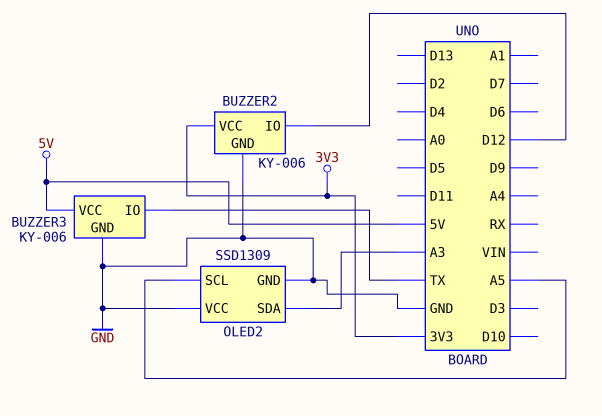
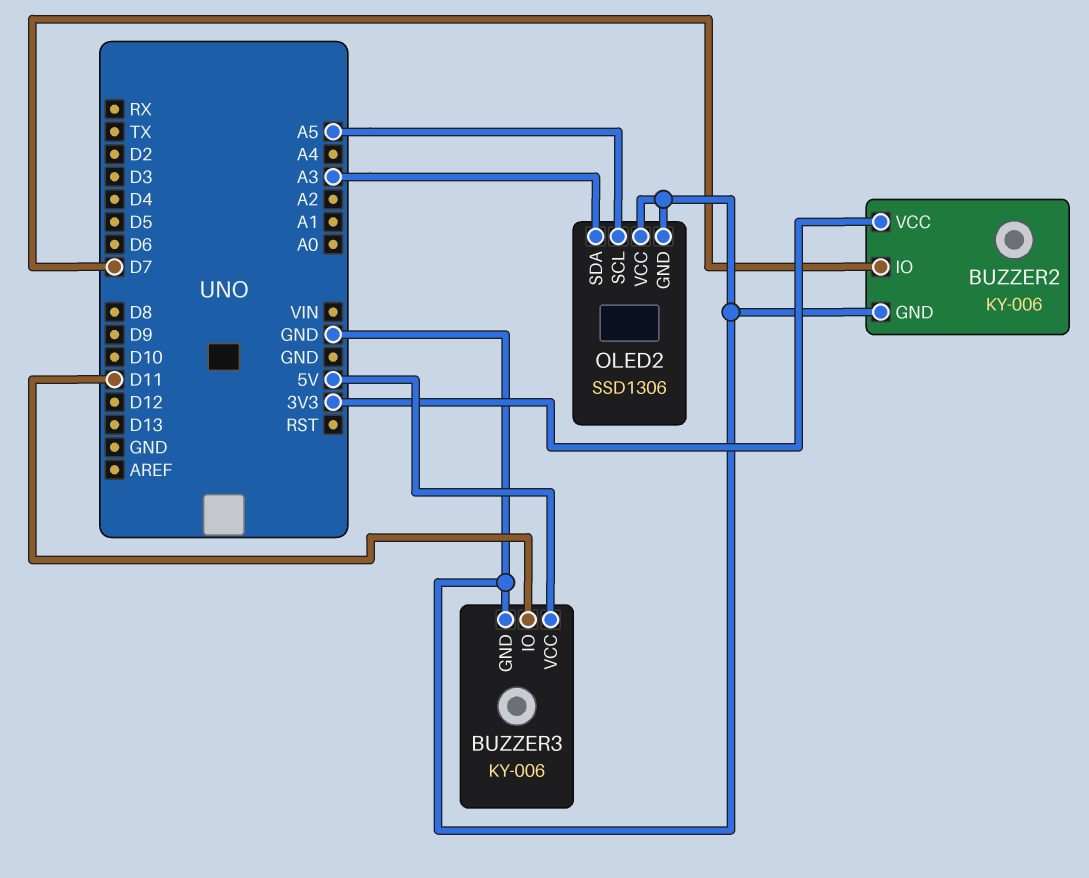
BUZZER2 pin IO: D12 -> D7
BUZZER3 pin IO: TX -> D11
OLED2: SSD1309 -> SSD1306

